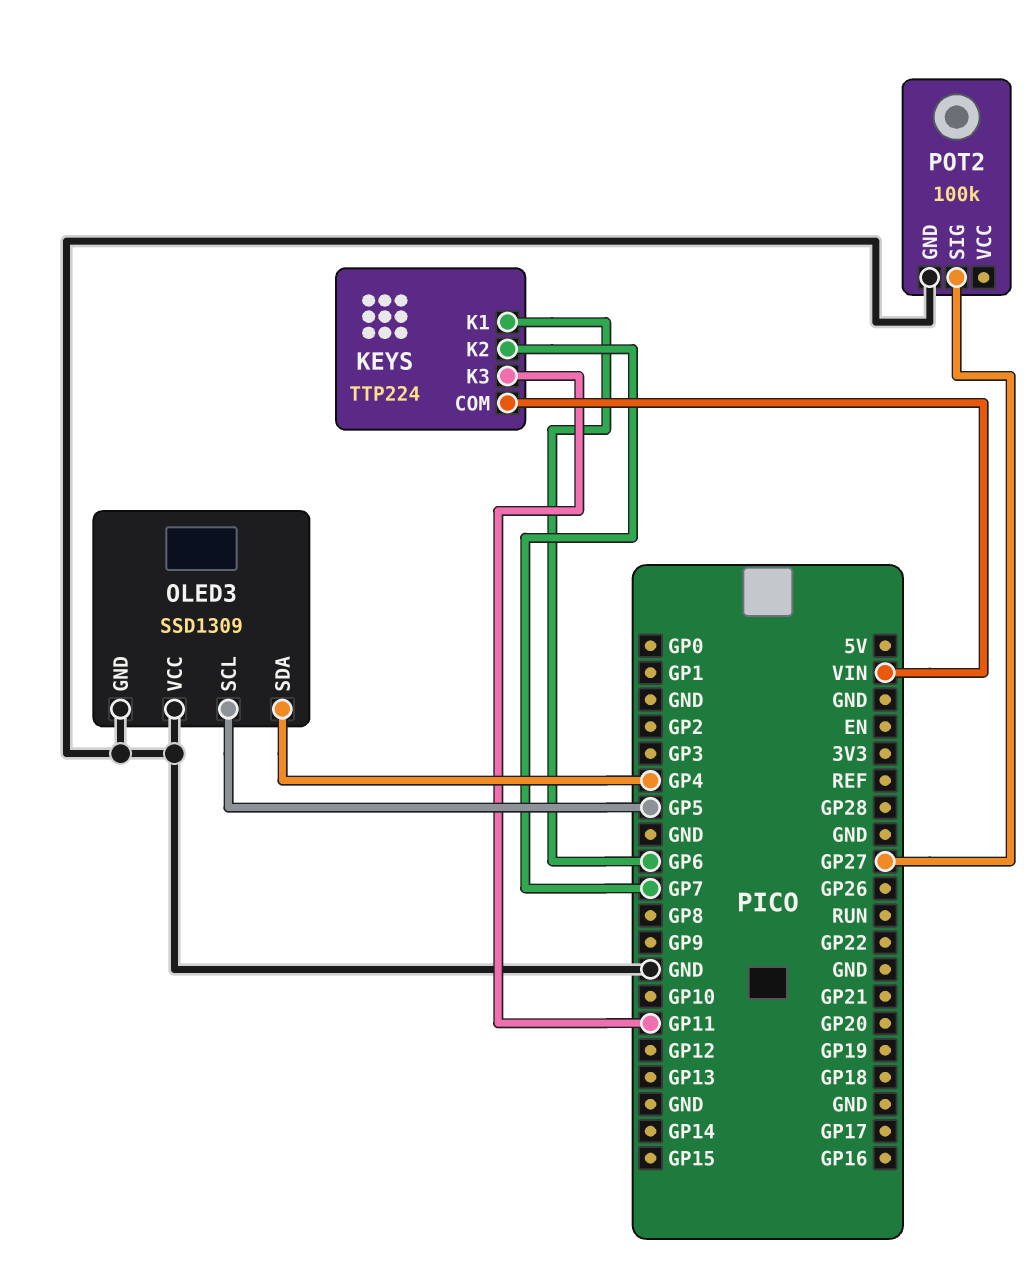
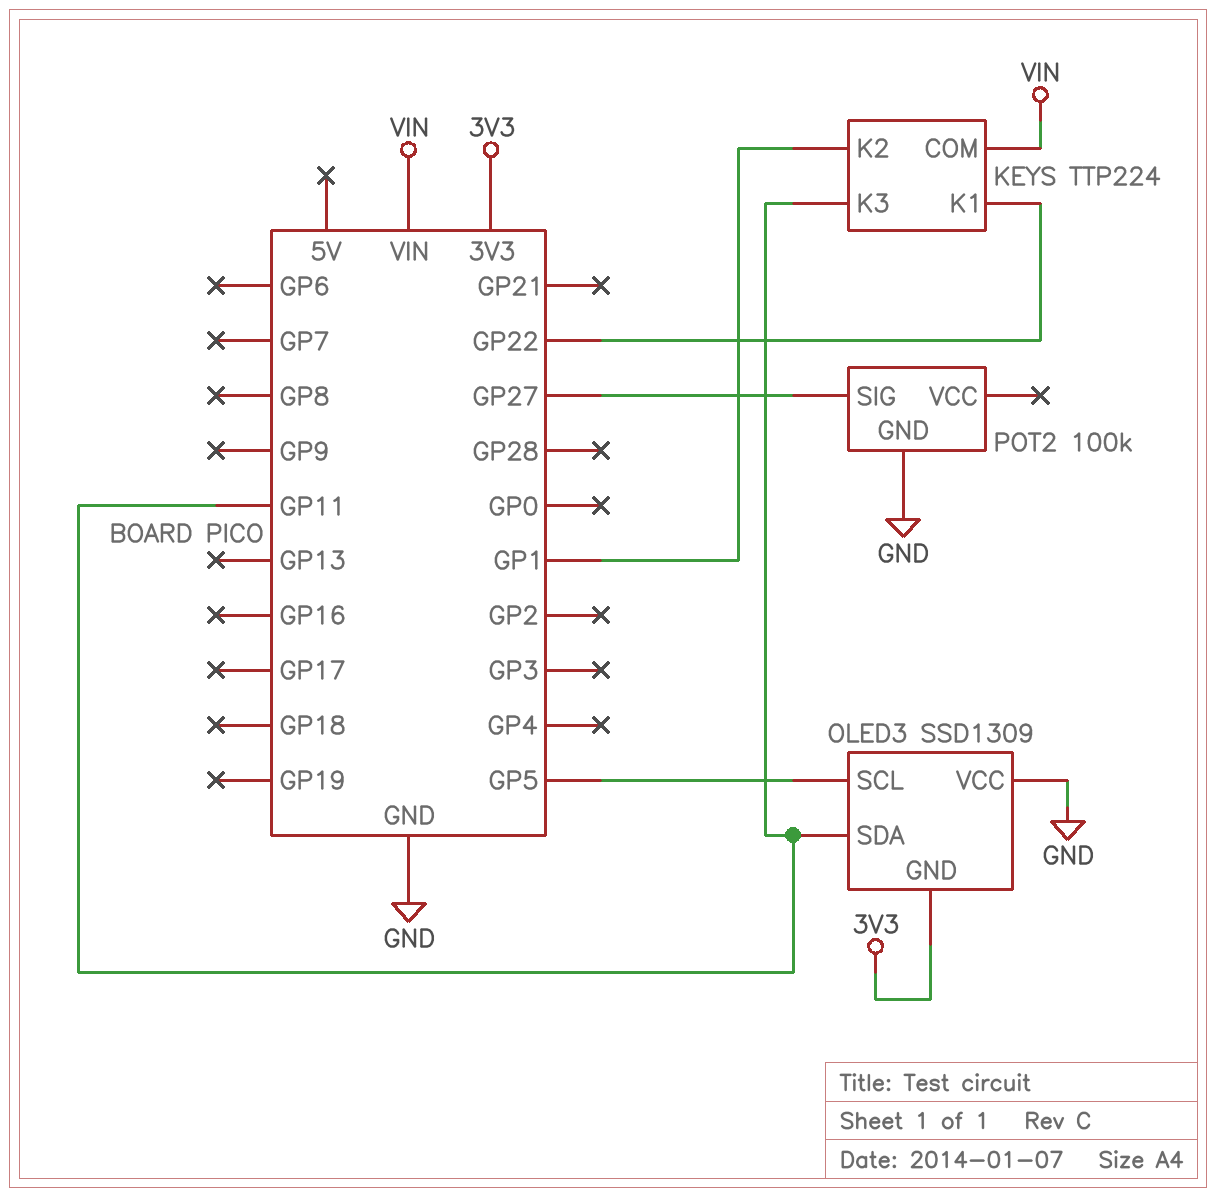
KEYS pin K1: GP6 -> GP22
KEYS pin K2: GP7 -> GP1
OLED3 pin GND: GND -> 3V3
OLED3 pin SDA: GP4 -> GP11

